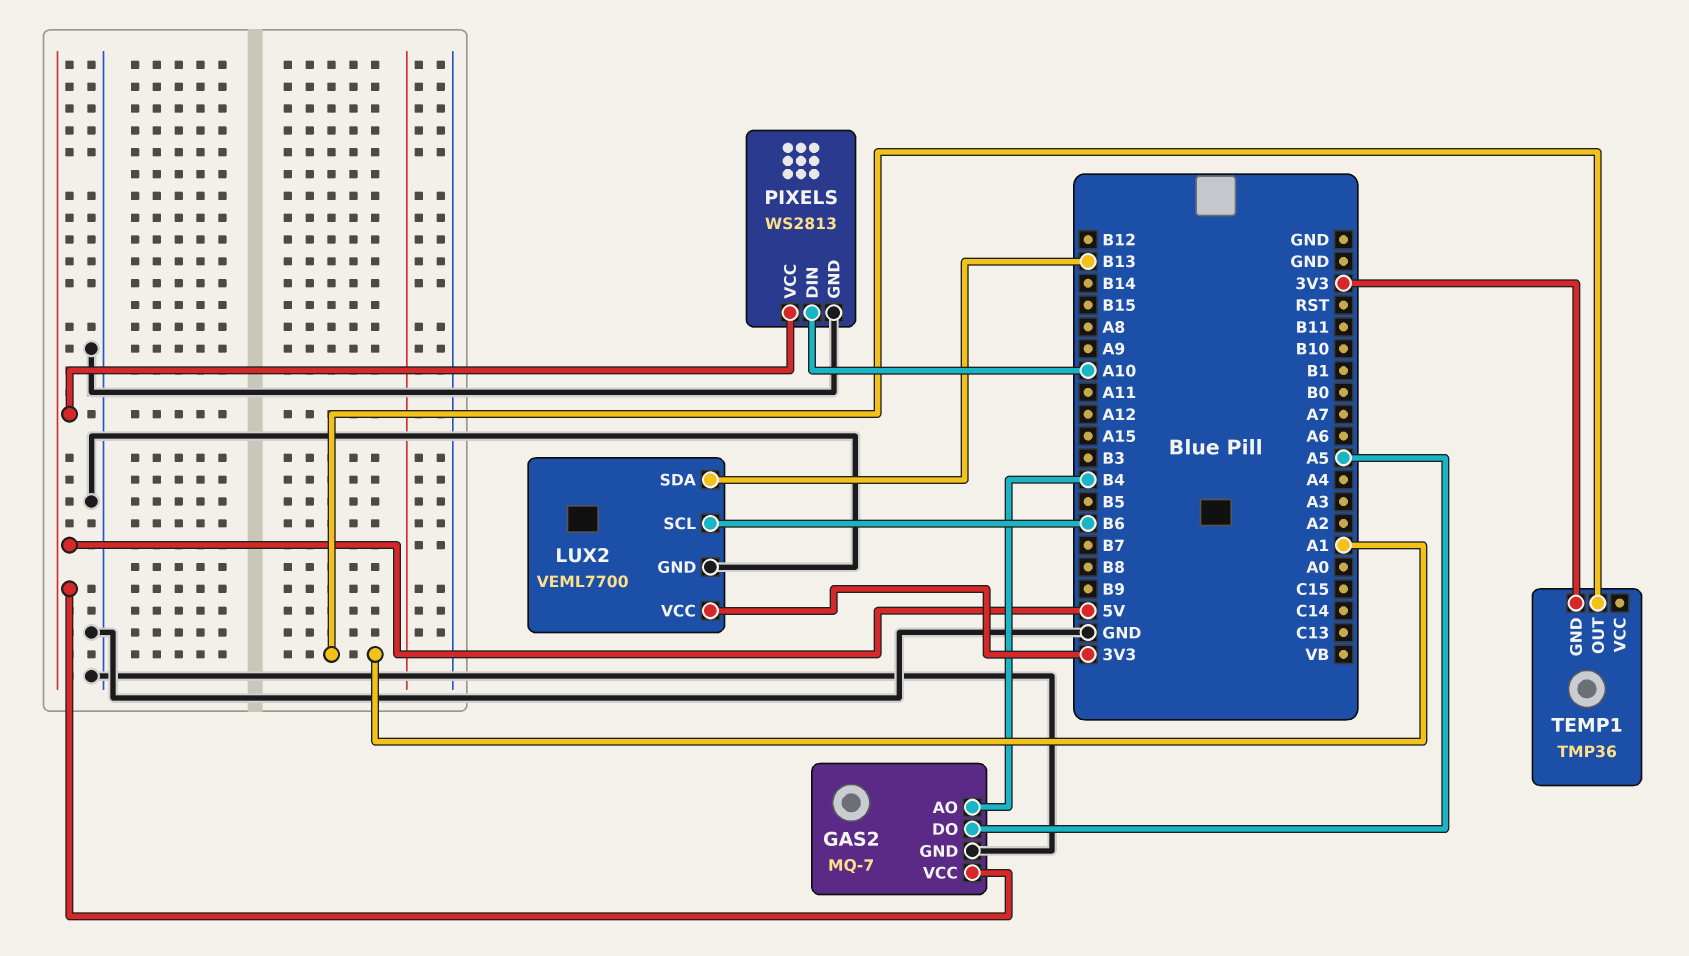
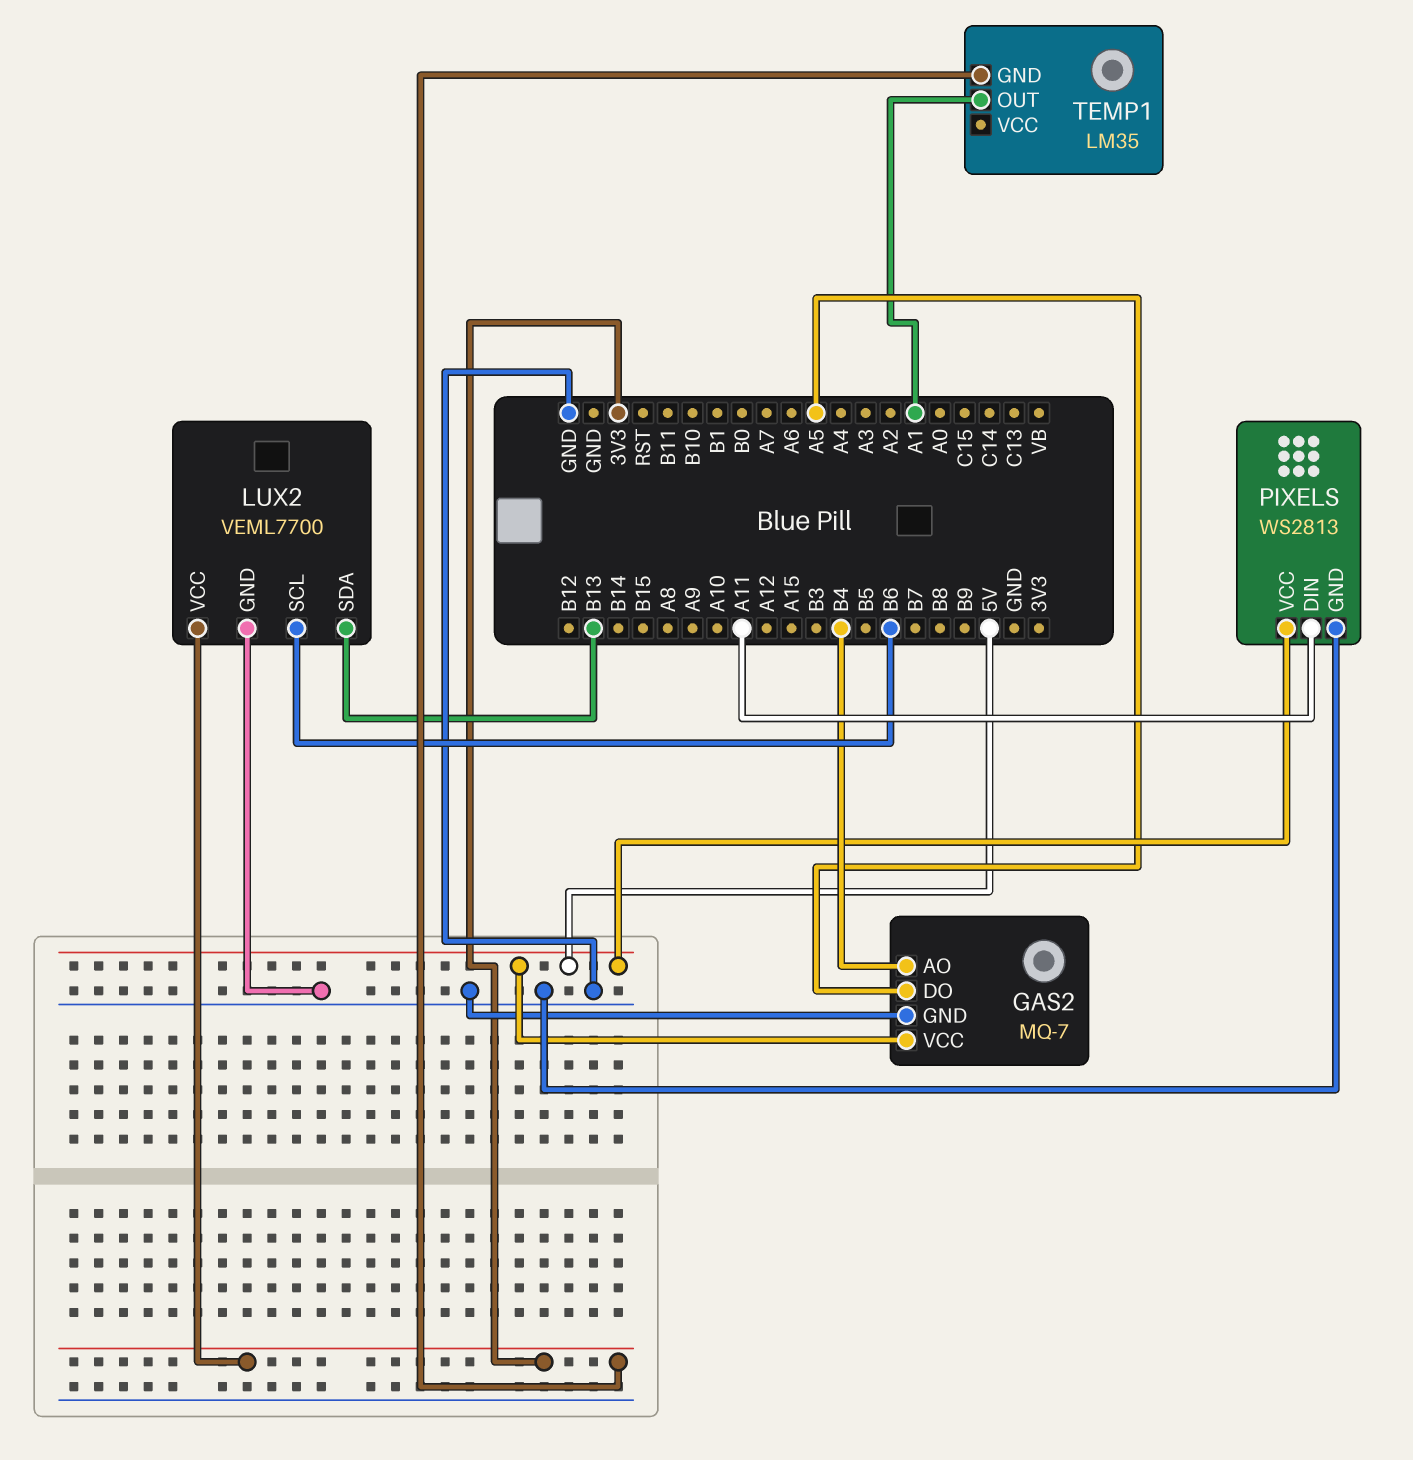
PIXELS pin DIN: A10 -> A11
TEMP1: TMP36 -> LM35

